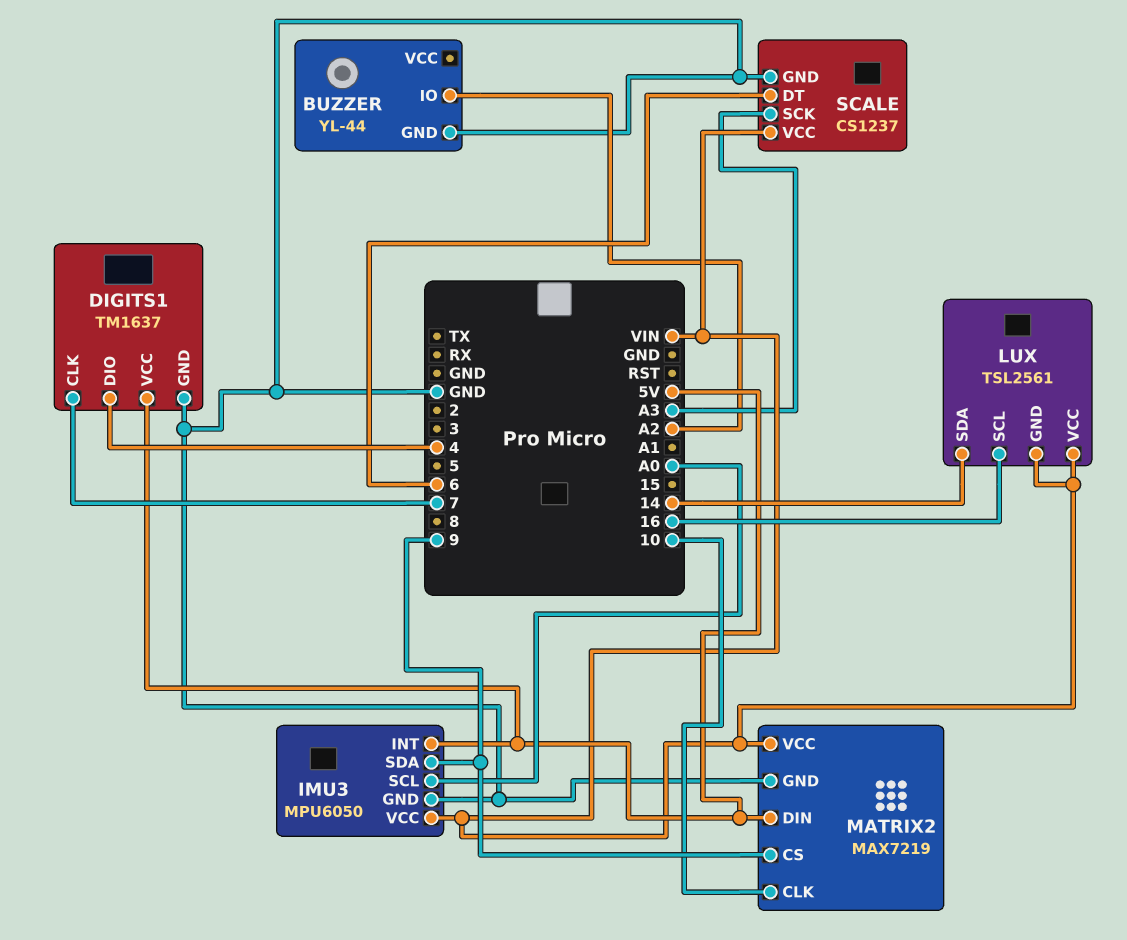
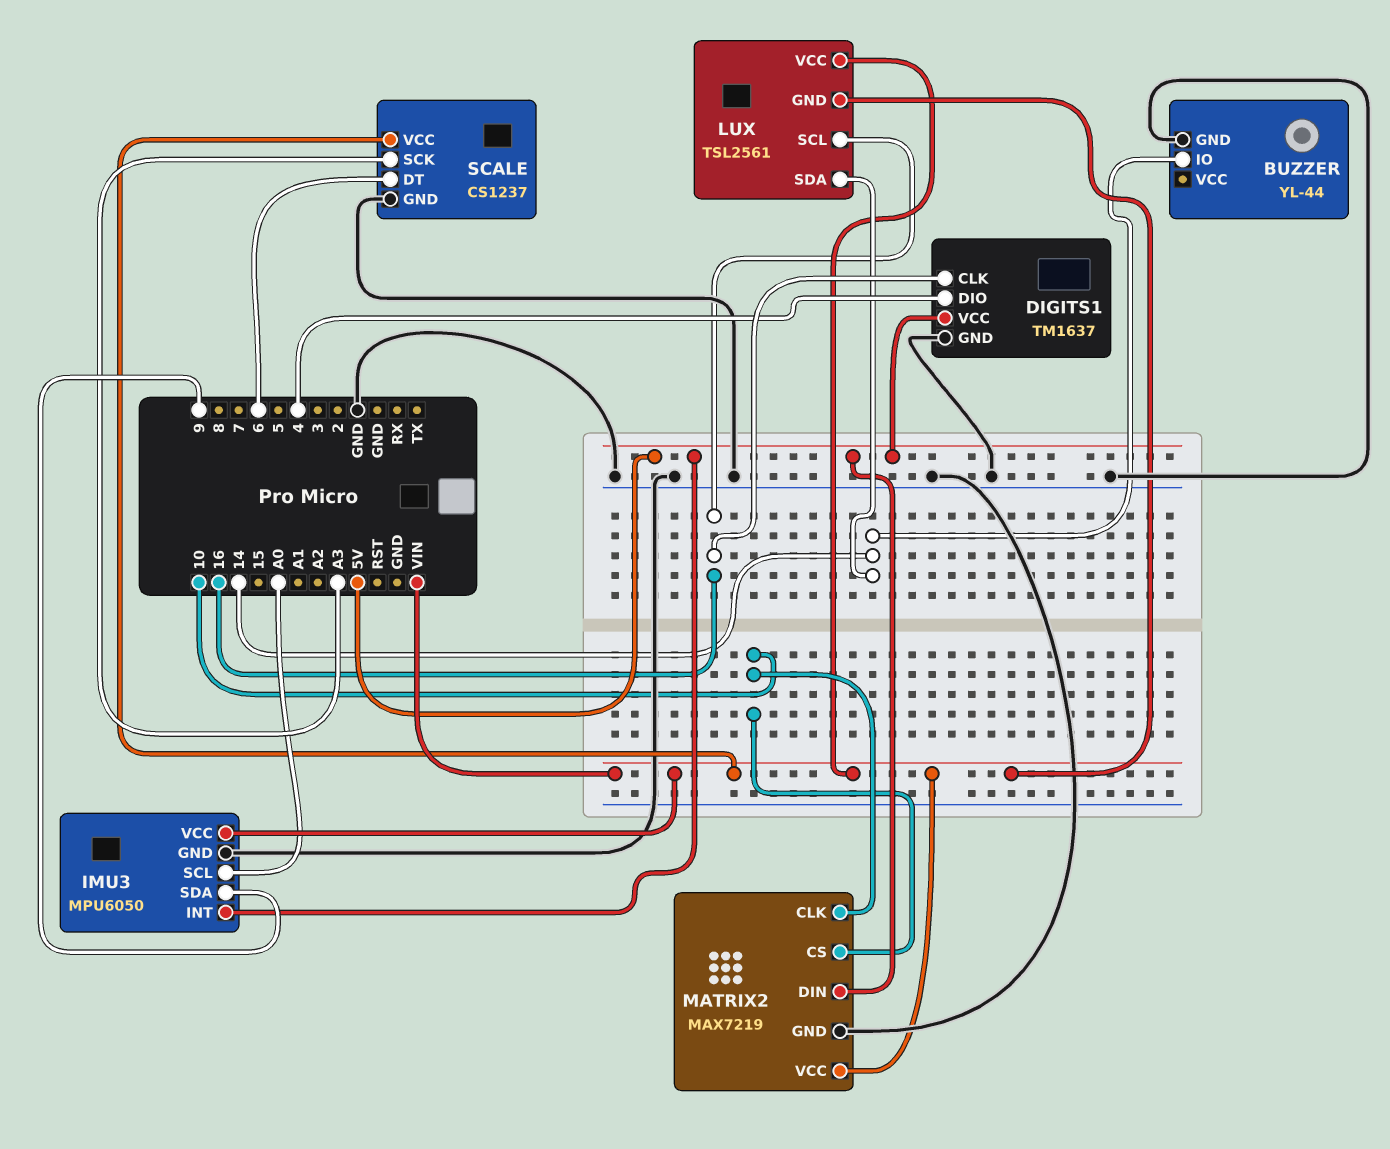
BUZZER pin IO: A2 -> 14
DIGITS1 pin CLK: 7 -> 16
MATRIX2 pin CS: 9 -> 10

